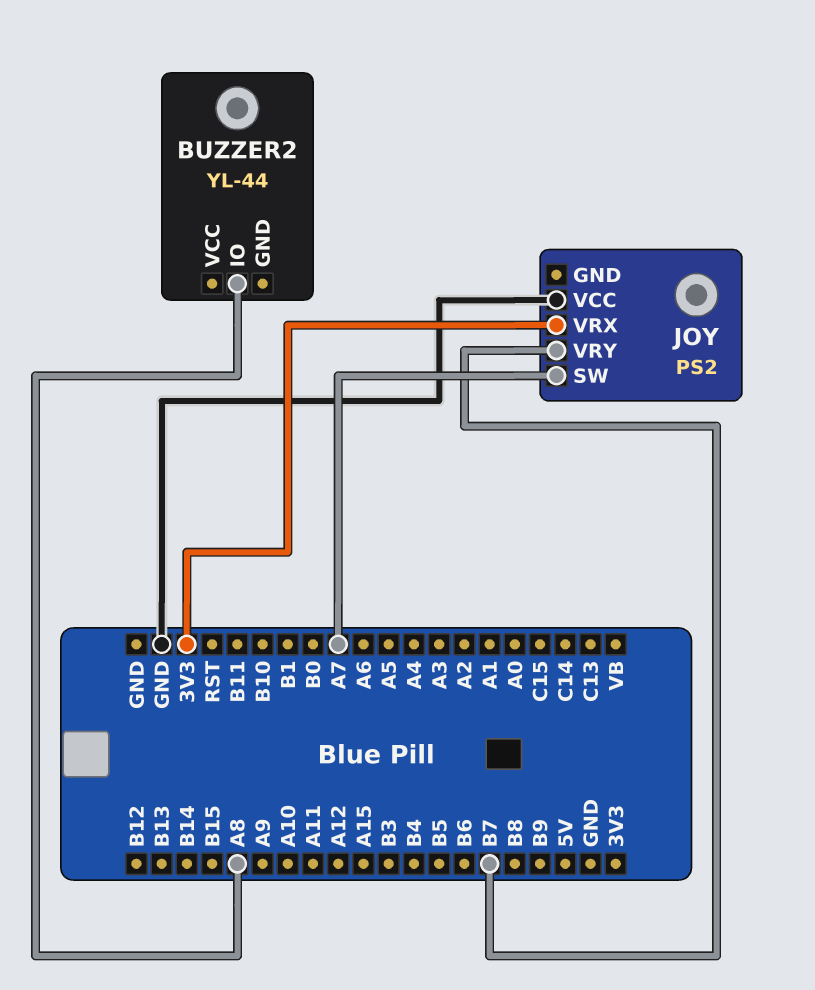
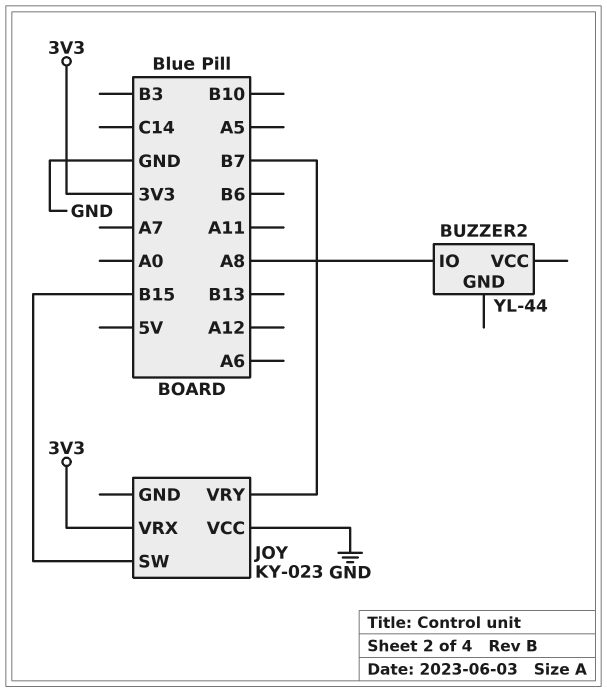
JOY: PS2 -> KY-023
JOY pin SW: A7 -> B15

